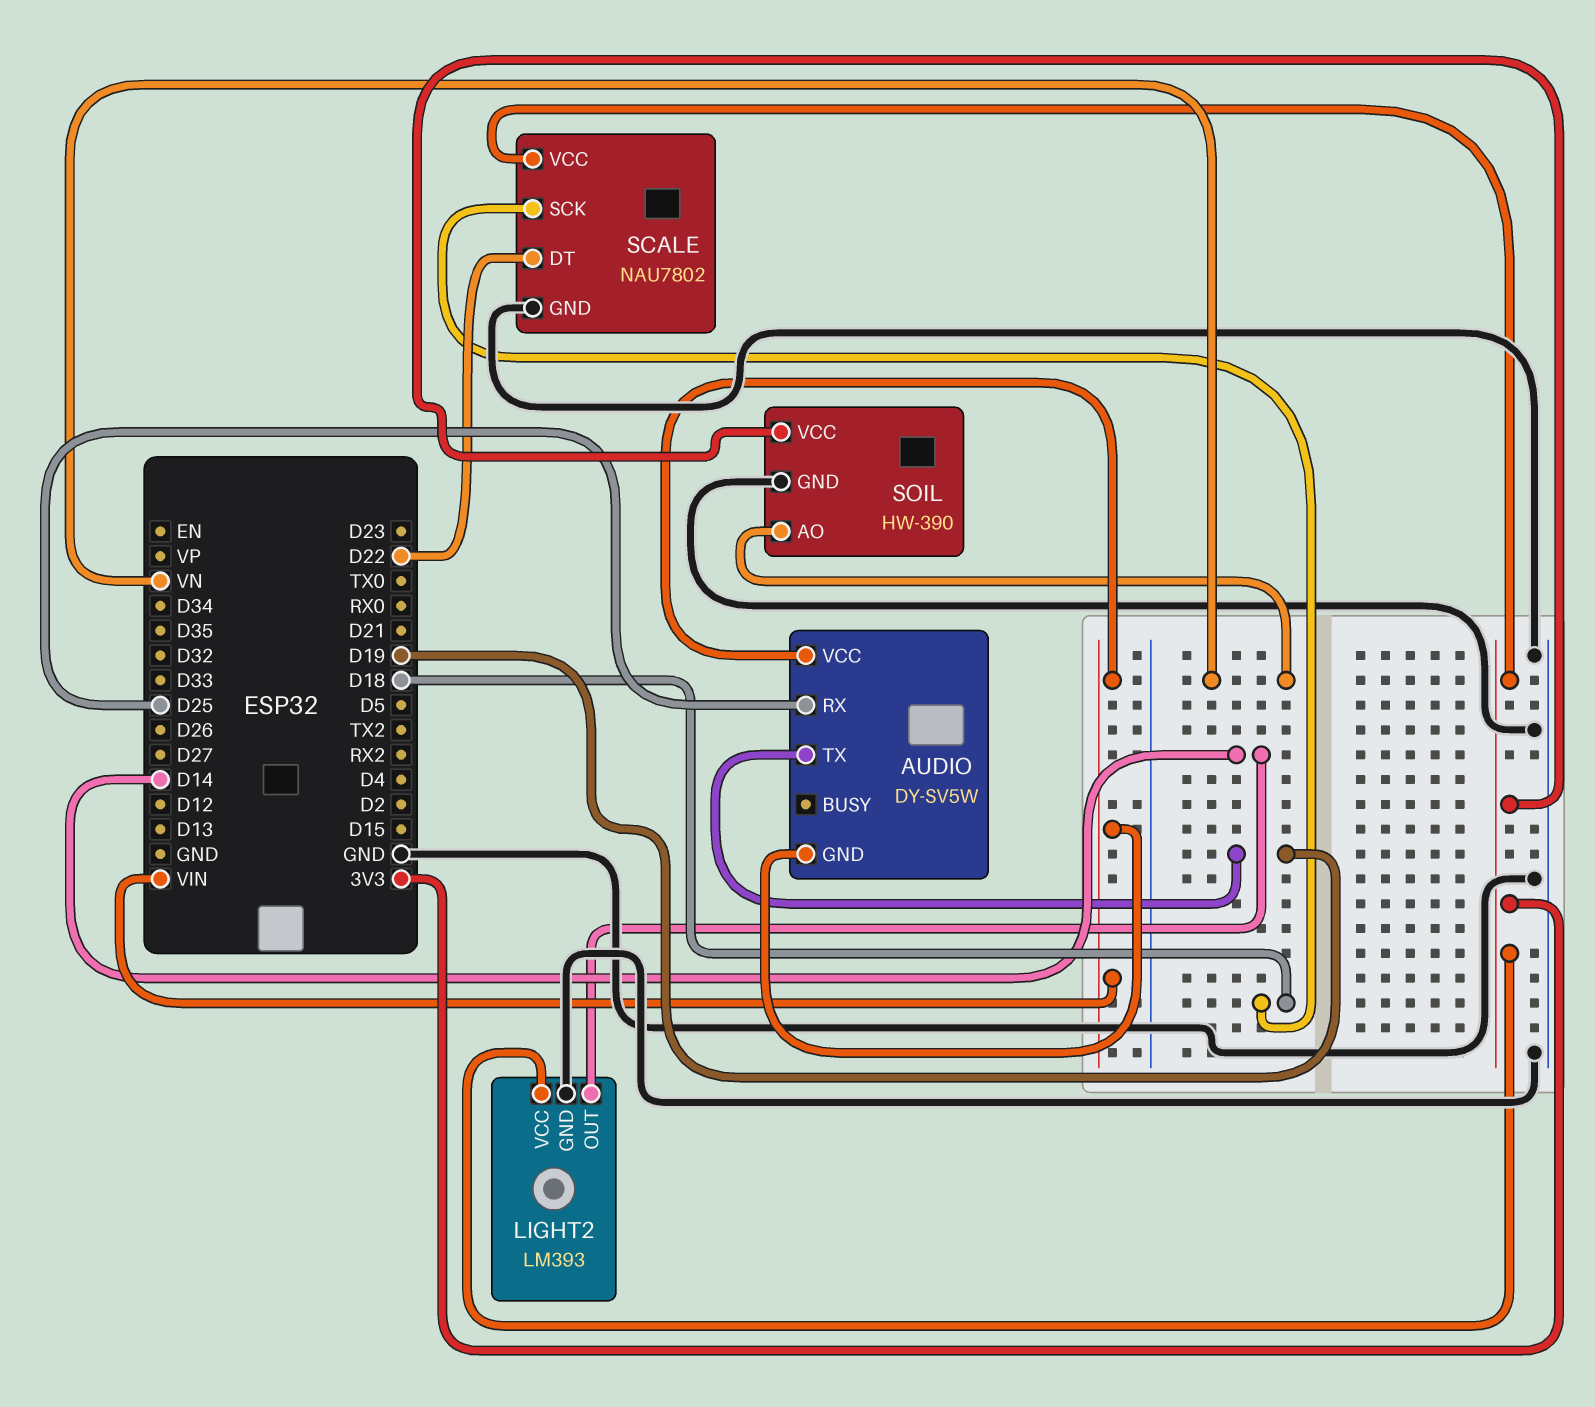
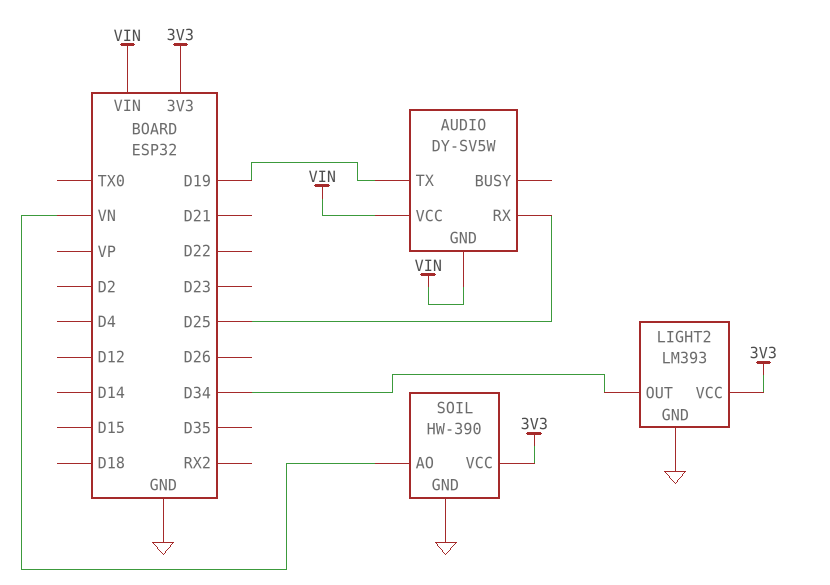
LIGHT2 pin OUT: D14 -> D34
SCALE: NAU7802 -> none
SCALE pin DT: D22 -> none
SCALE pin GND: GND -> none
SCALE pin SCK: D18 -> none
SCALE pin VCC: 3V3 -> none

